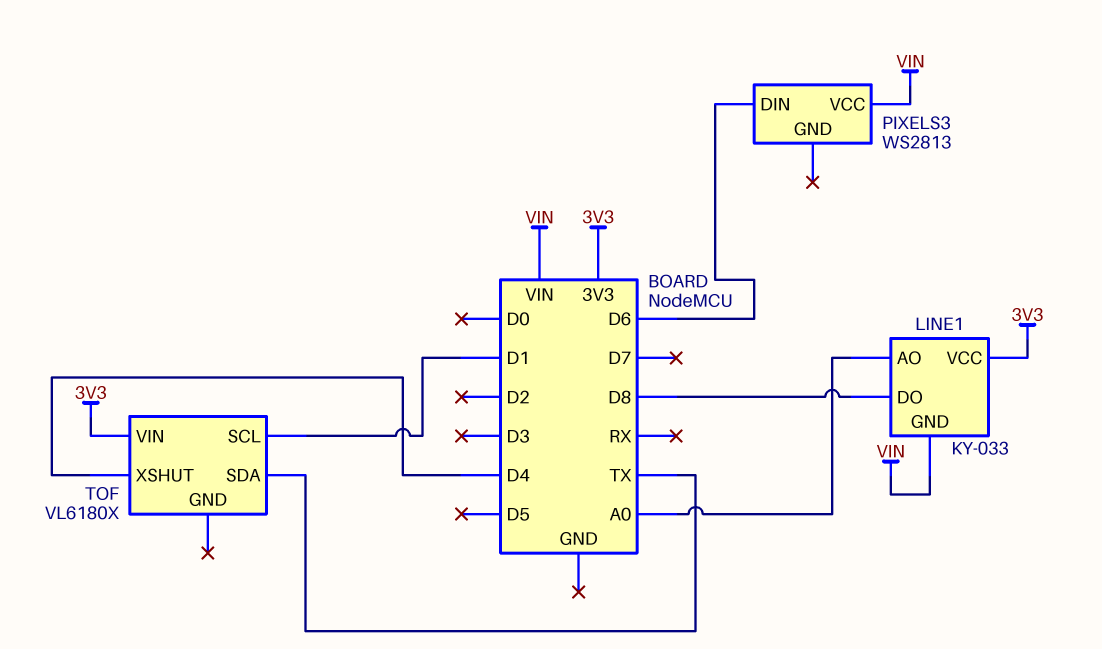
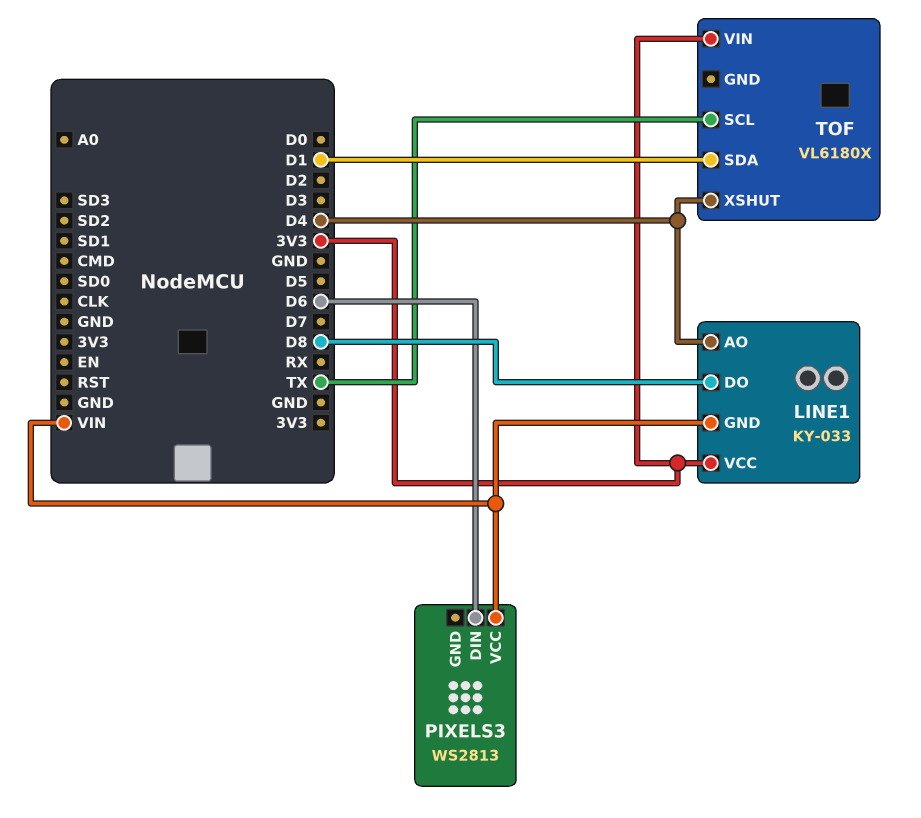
LINE1 pin AO: A0 -> D4
TOF pin SCL: D1 -> TX
TOF pin SDA: TX -> D1

